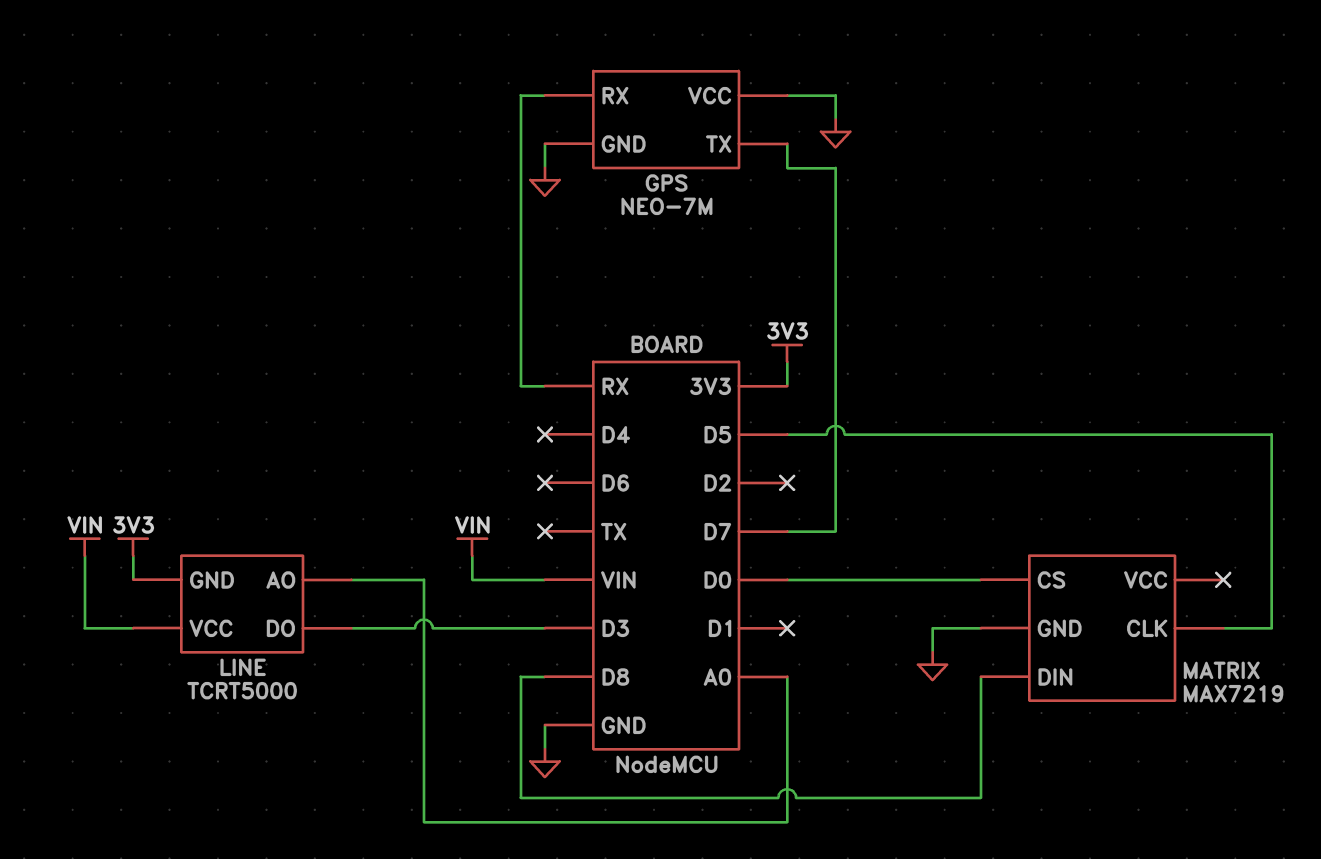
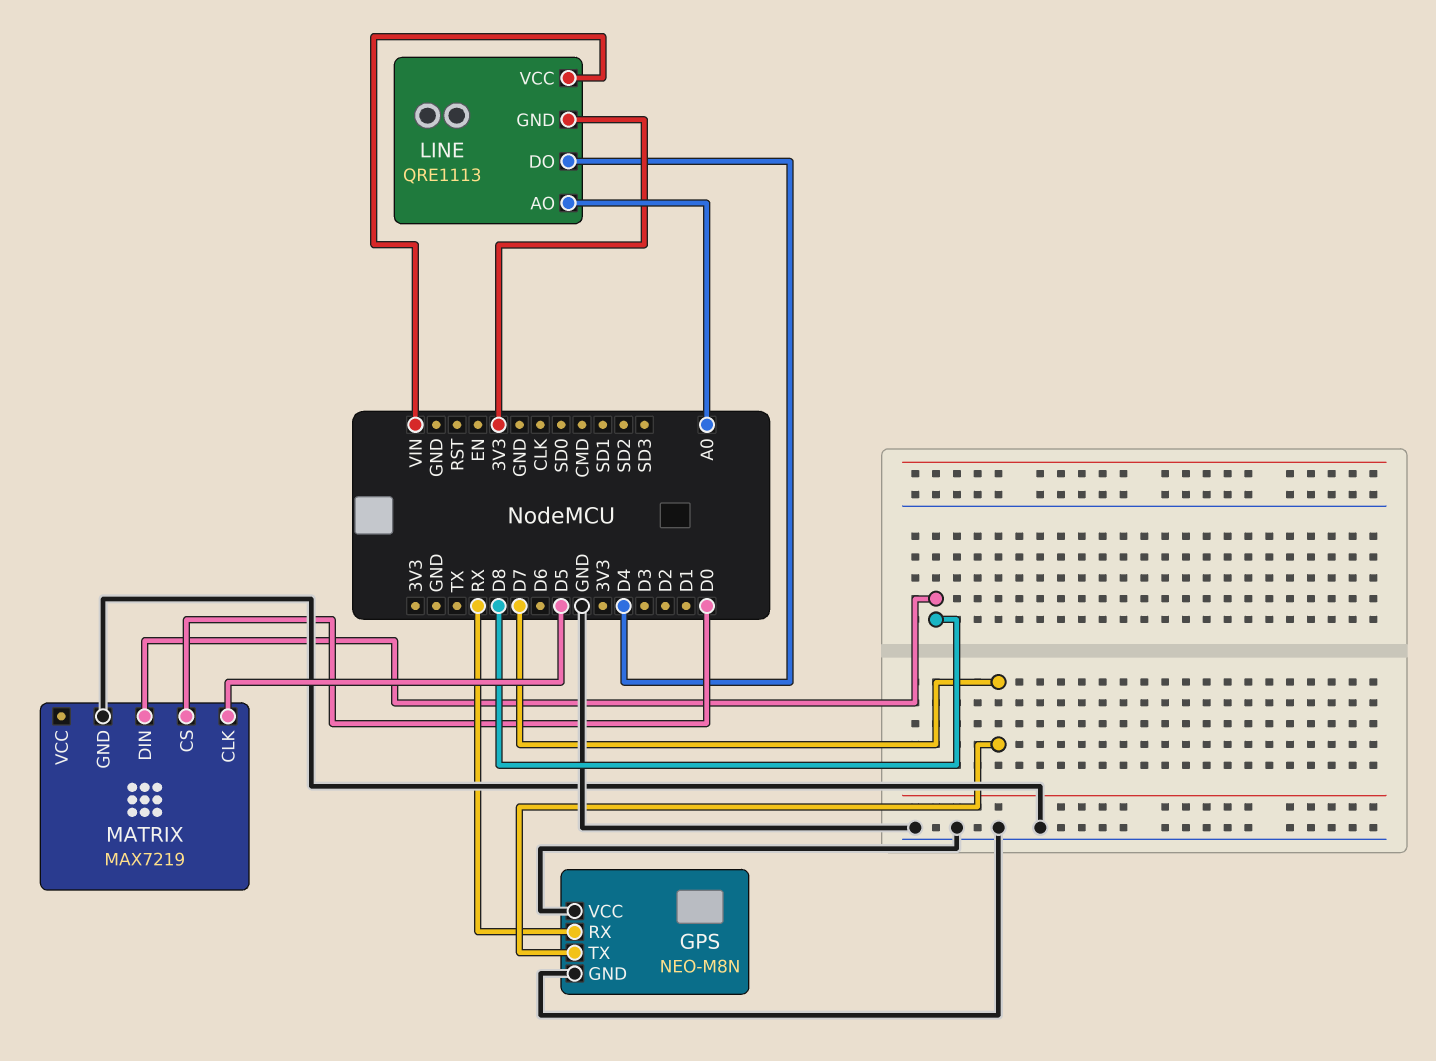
GPS: NEO-7M -> NEO-M8N
LINE: TCRT5000 -> QRE1113
LINE pin DO: D3 -> D4

